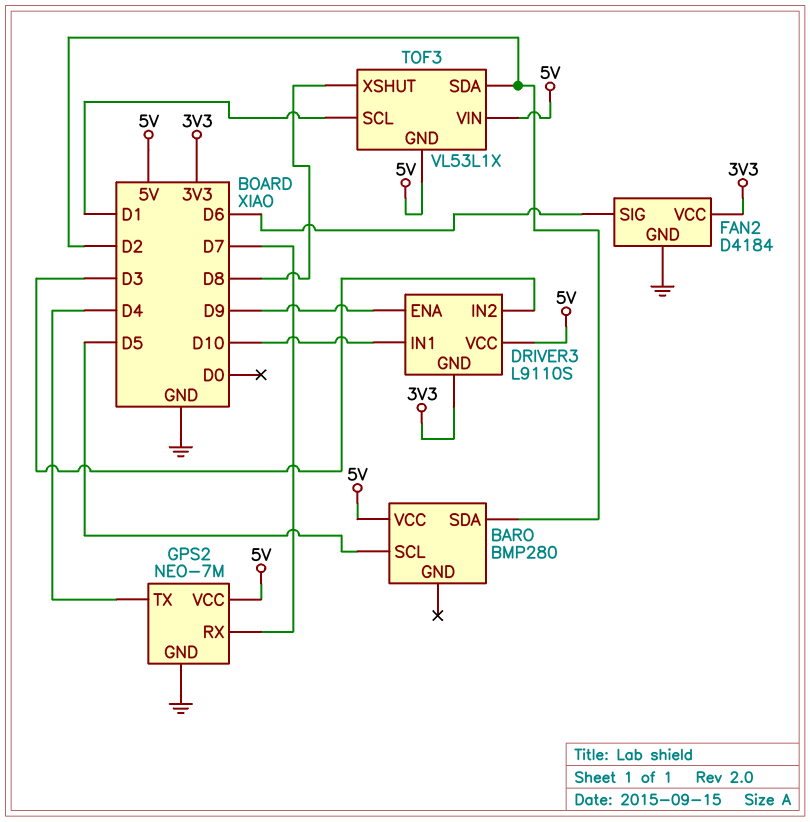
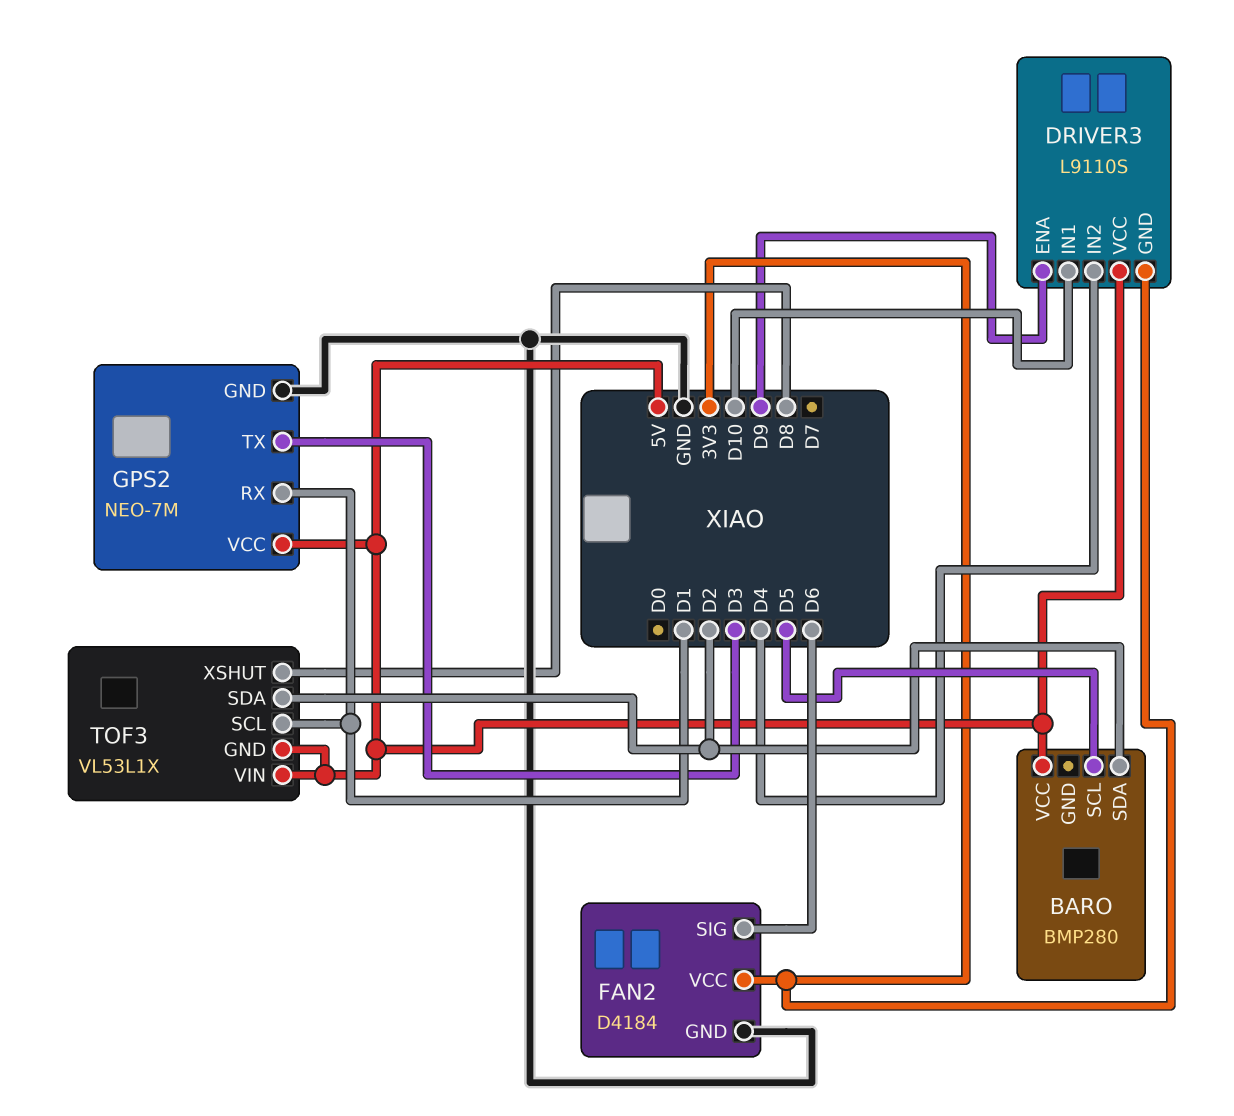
DRIVER3 pin IN2: D3 -> D4
GPS2 pin RX: D7 -> D1
GPS2 pin TX: D4 -> D3

